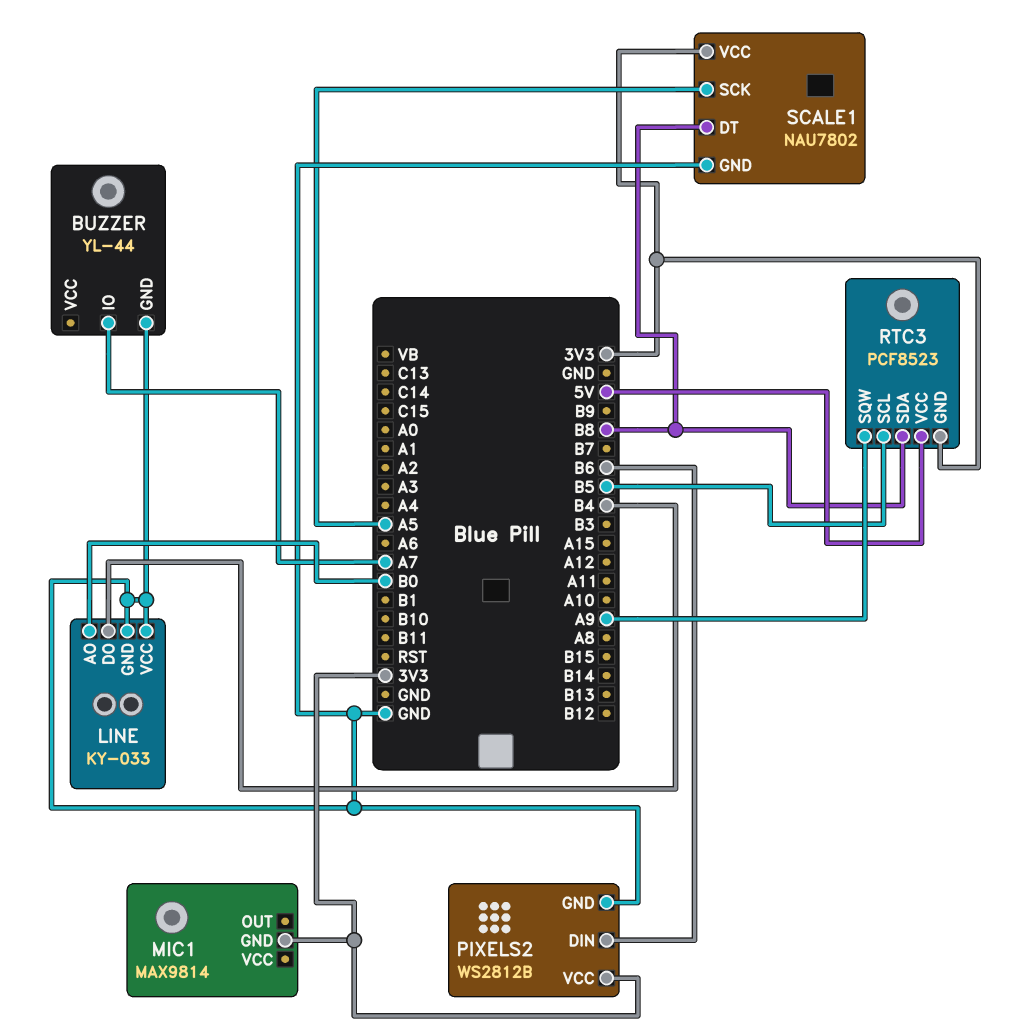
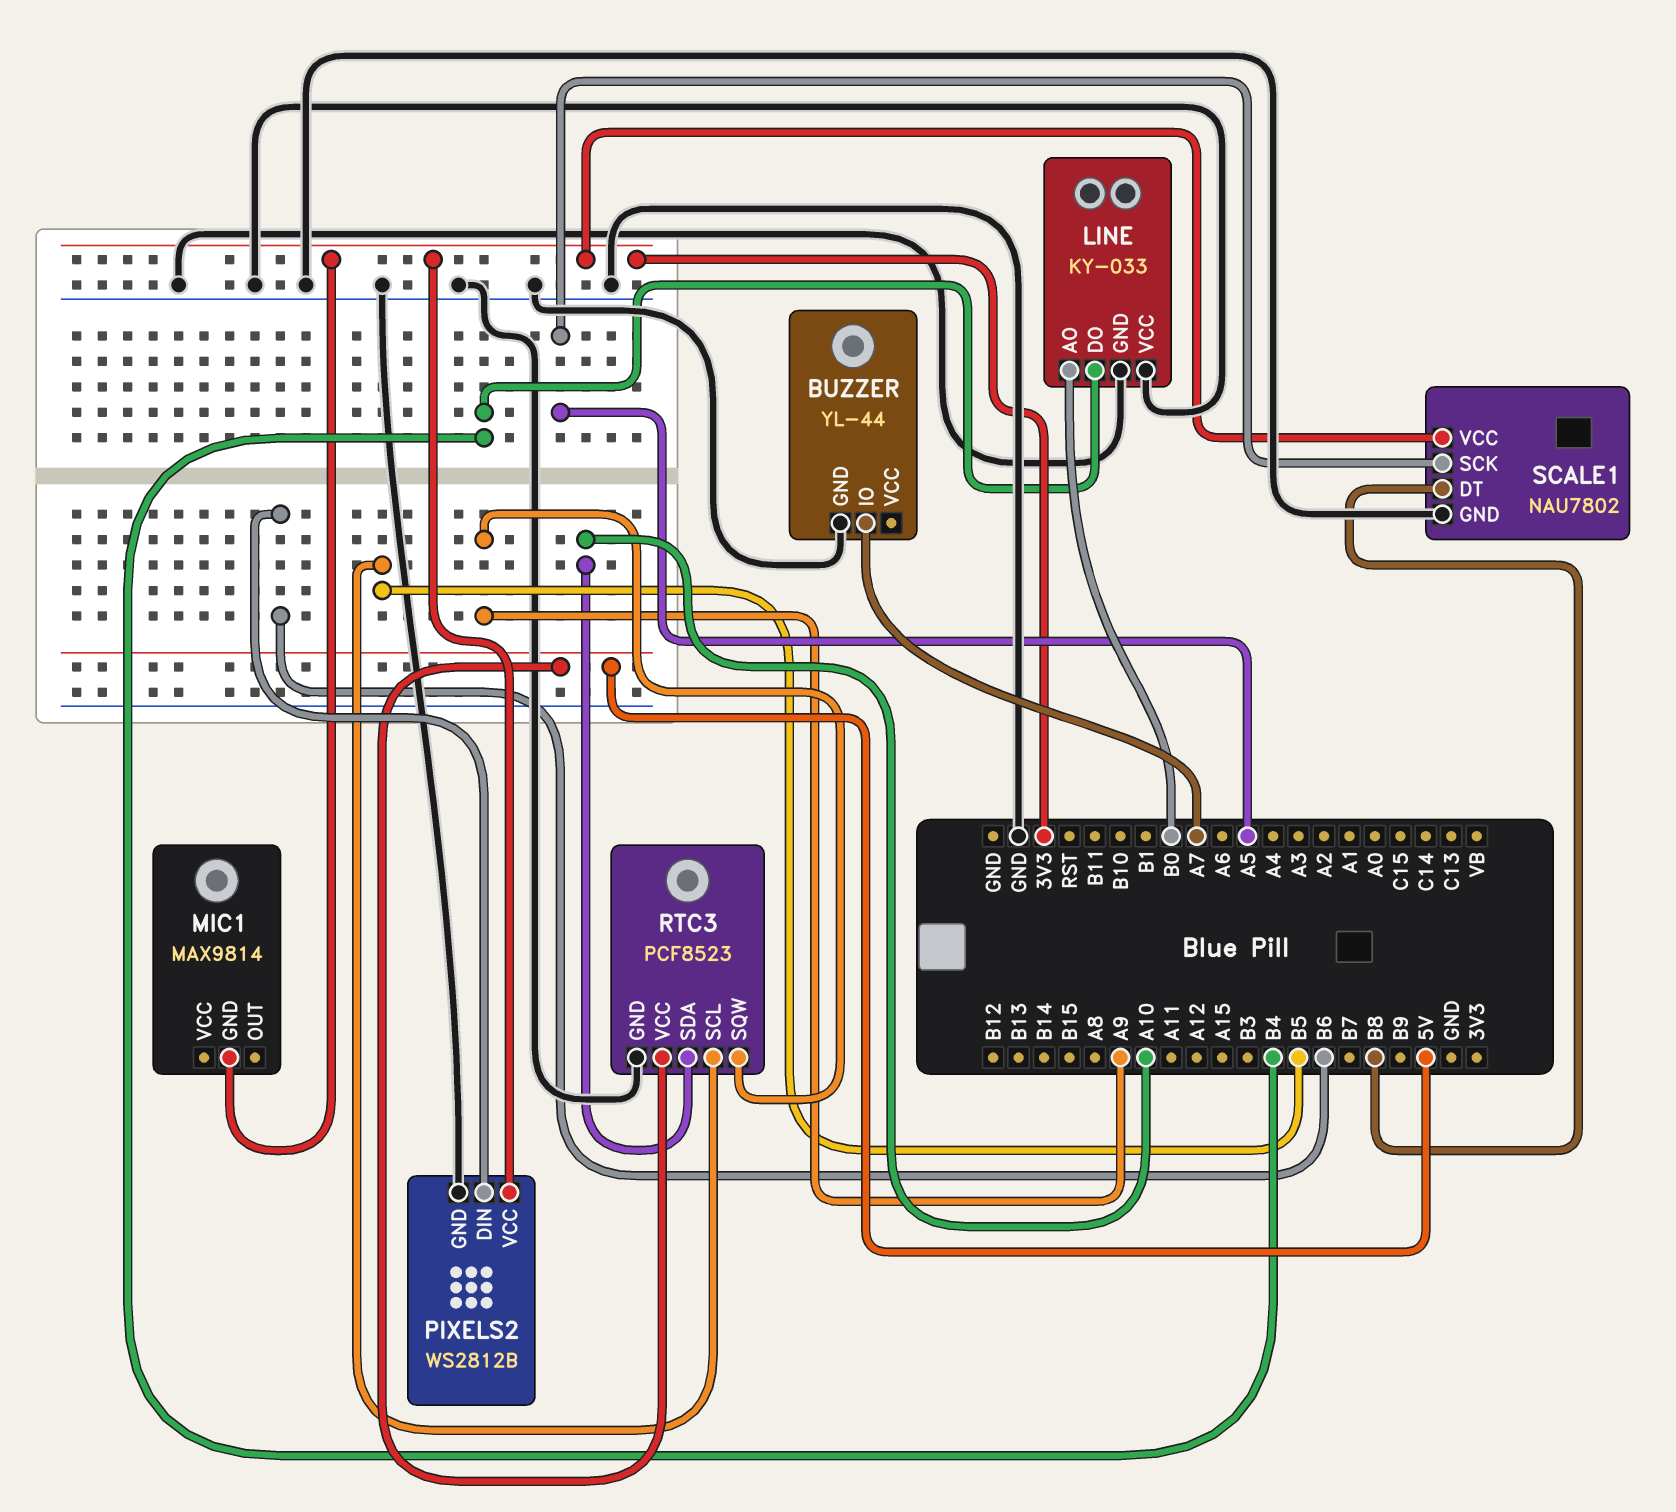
RTC3 pin GND: 3V3 -> GND
RTC3 pin SDA: B8 -> A10

